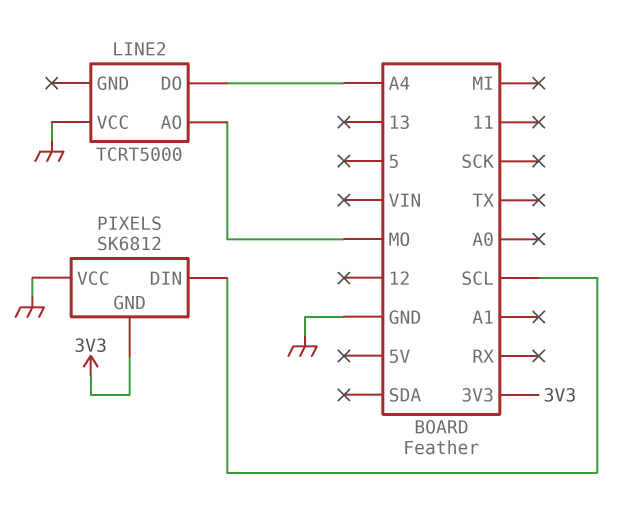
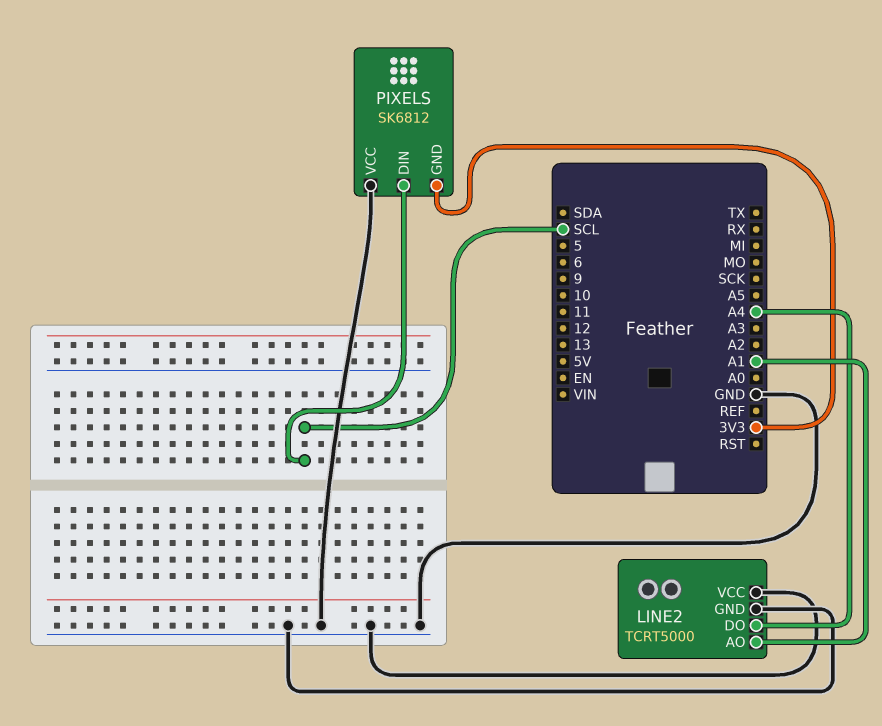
LINE2 pin AO: MO -> A1
LINE2 pin GND: none -> GND

